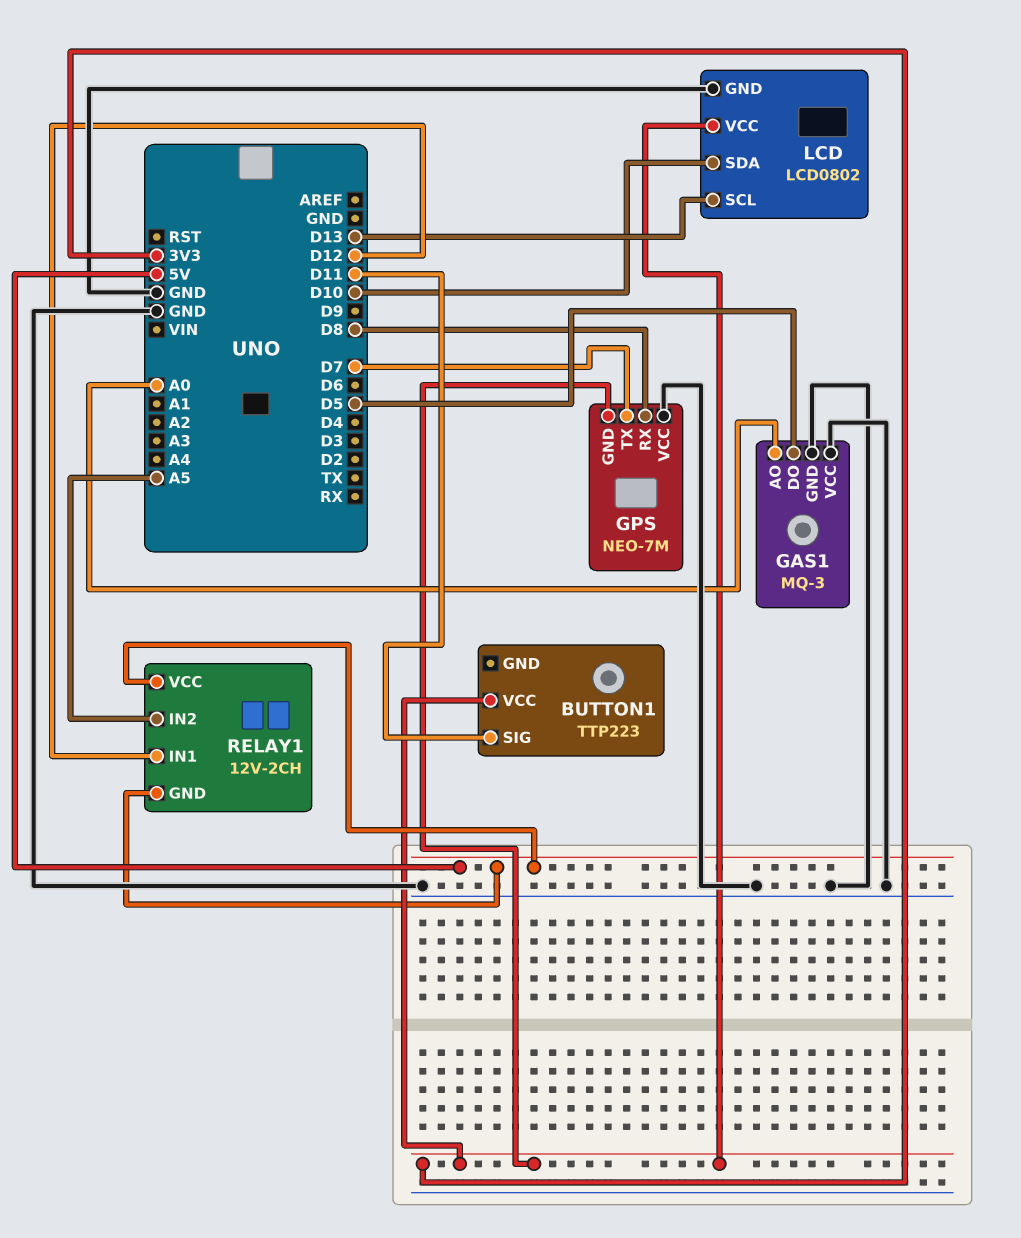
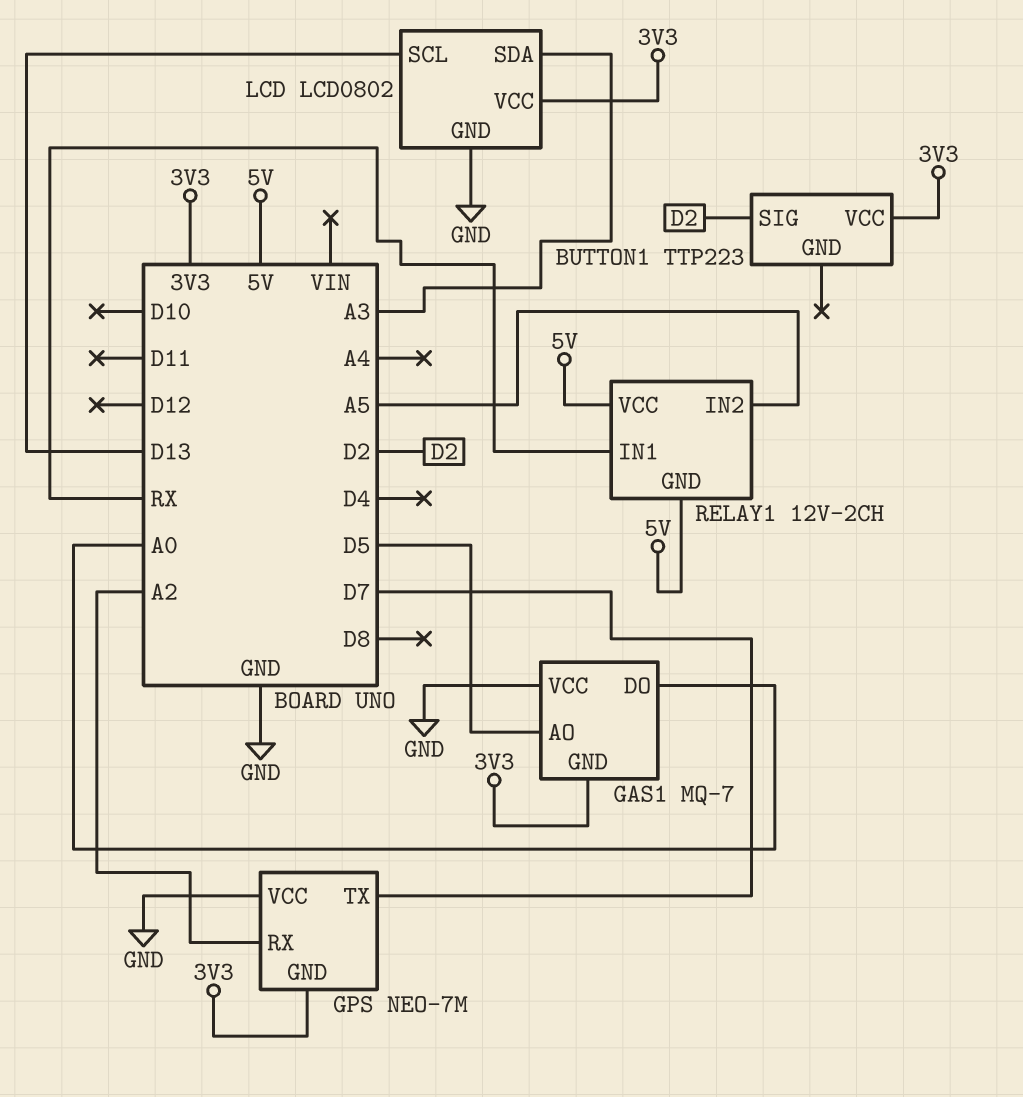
BUTTON1 pin SIG: D11 -> D2
GAS1: MQ-3 -> MQ-7
GAS1 pin AO: A0 -> D5
GAS1 pin DO: D5 -> A0
GAS1 pin GND: GND -> 3V3
GPS pin RX: D8 -> A2
LCD pin SDA: D10 -> A3
RELAY1 pin IN1: D12 -> RX

